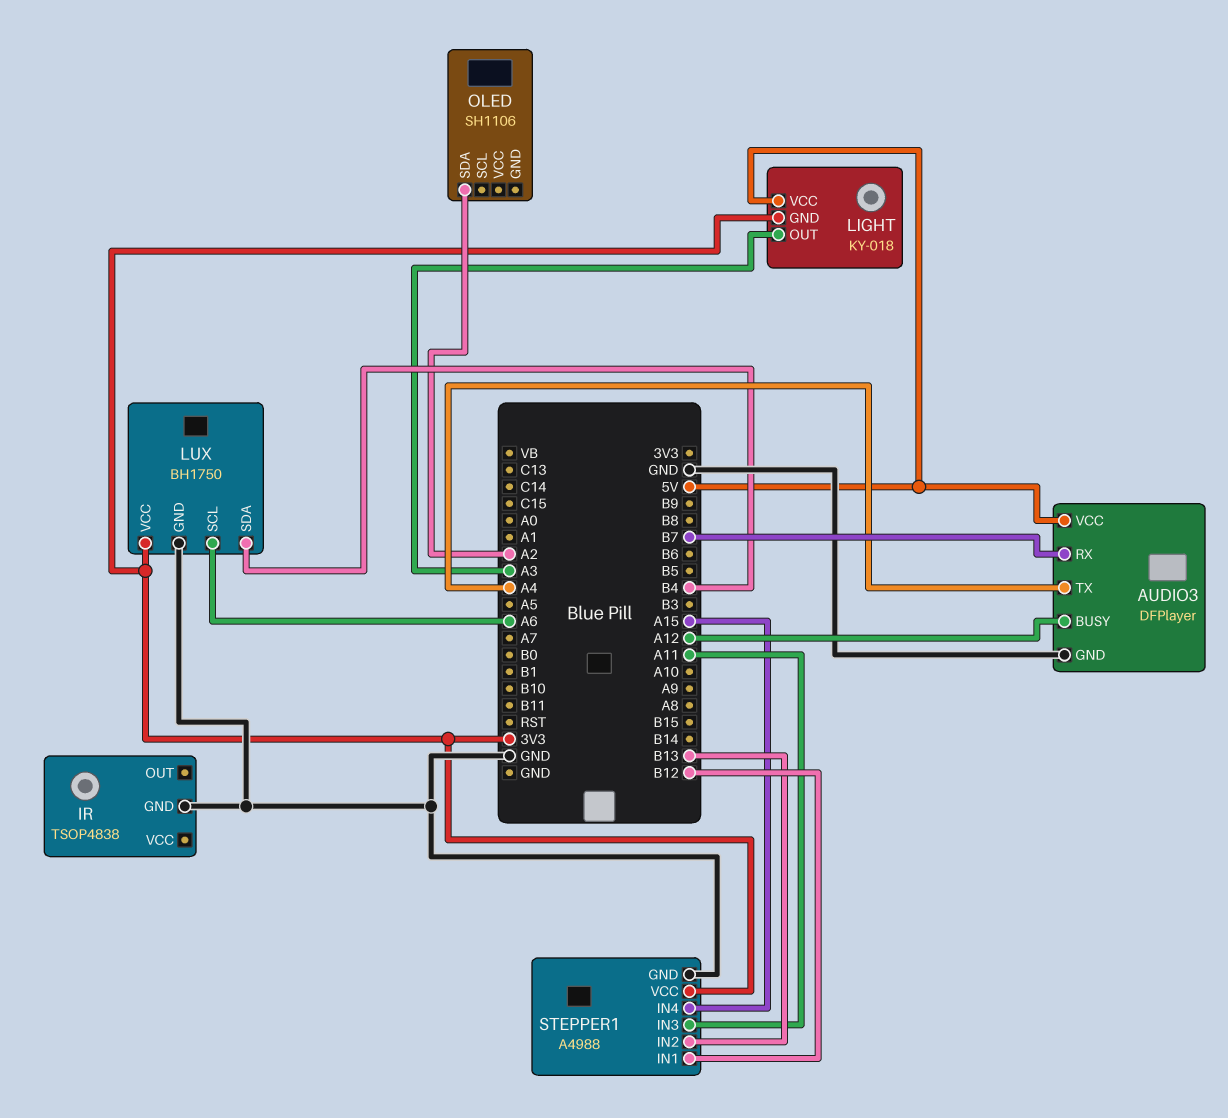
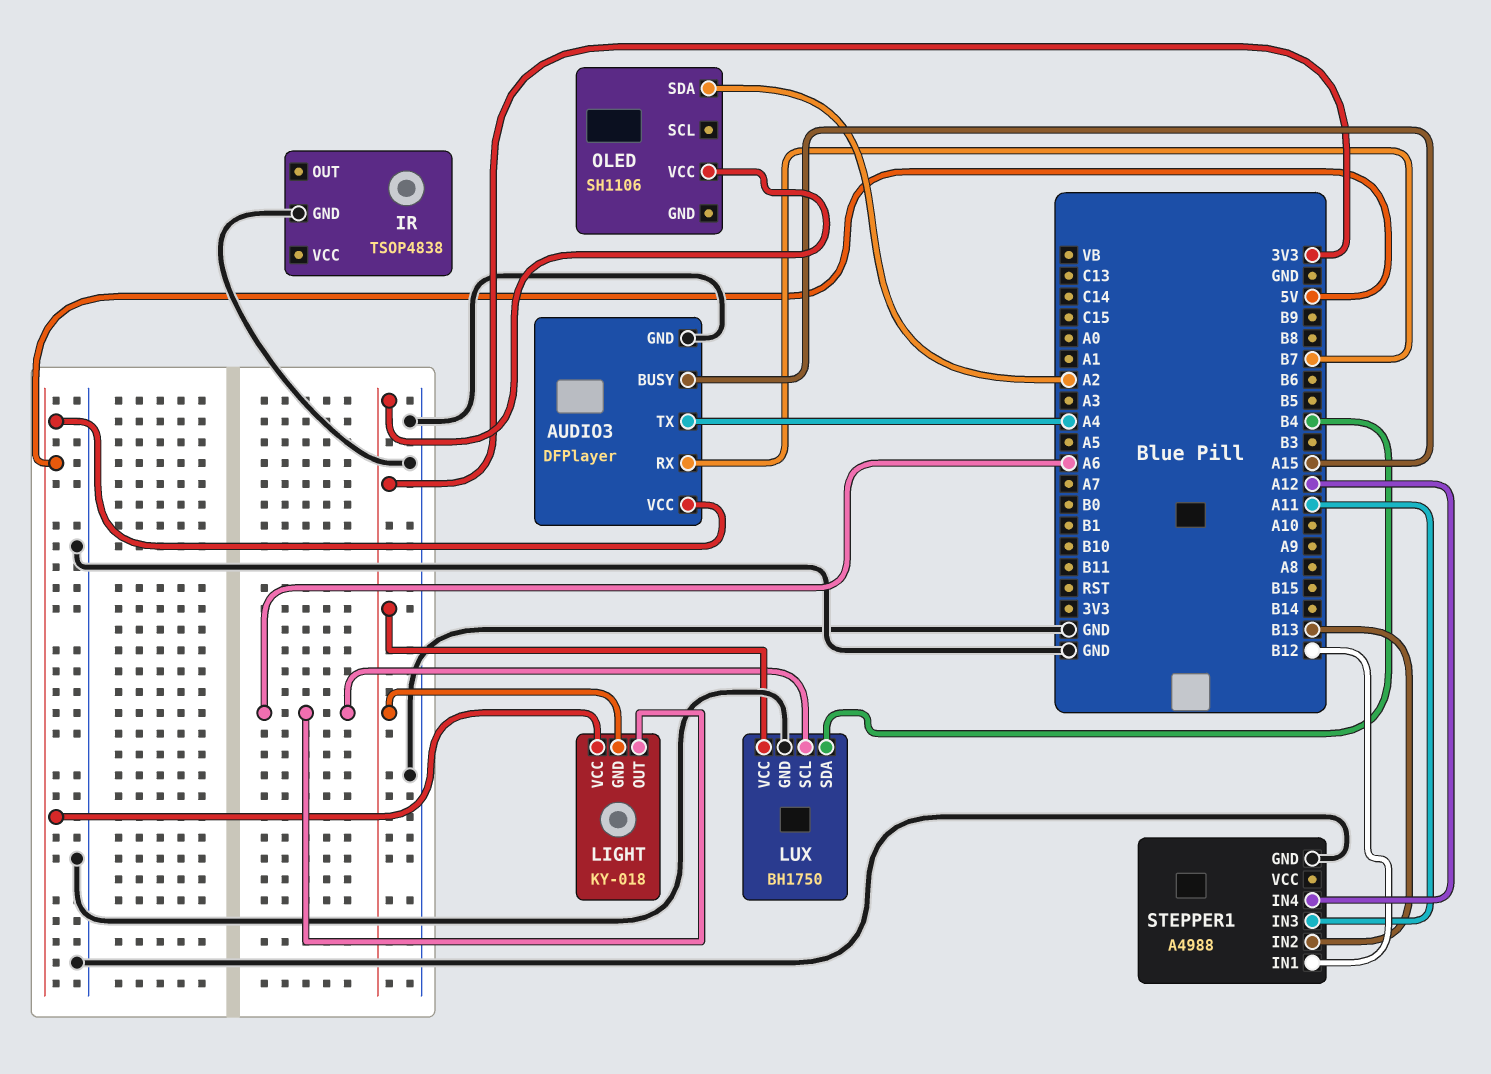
AUDIO3 pin BUSY: A12 -> A15
LIGHT pin OUT: A3 -> A6
OLED pin VCC: none -> 3V3
STEPPER1 pin IN4: A15 -> A12
STEPPER1 pin VCC: 3V3 -> none

